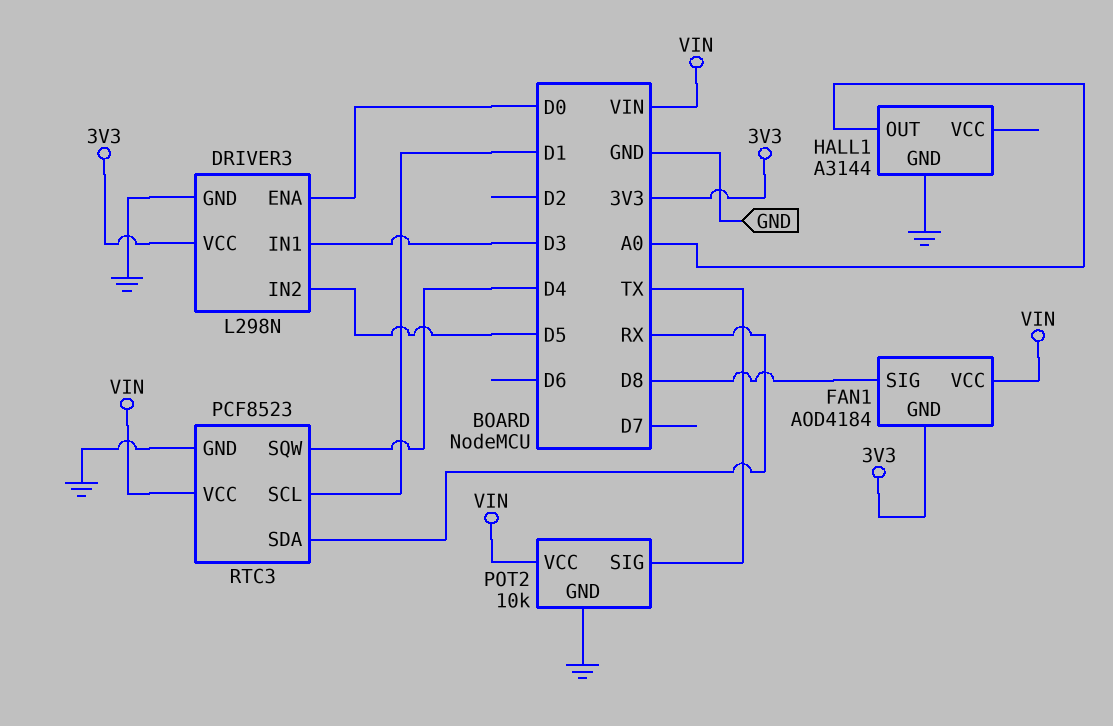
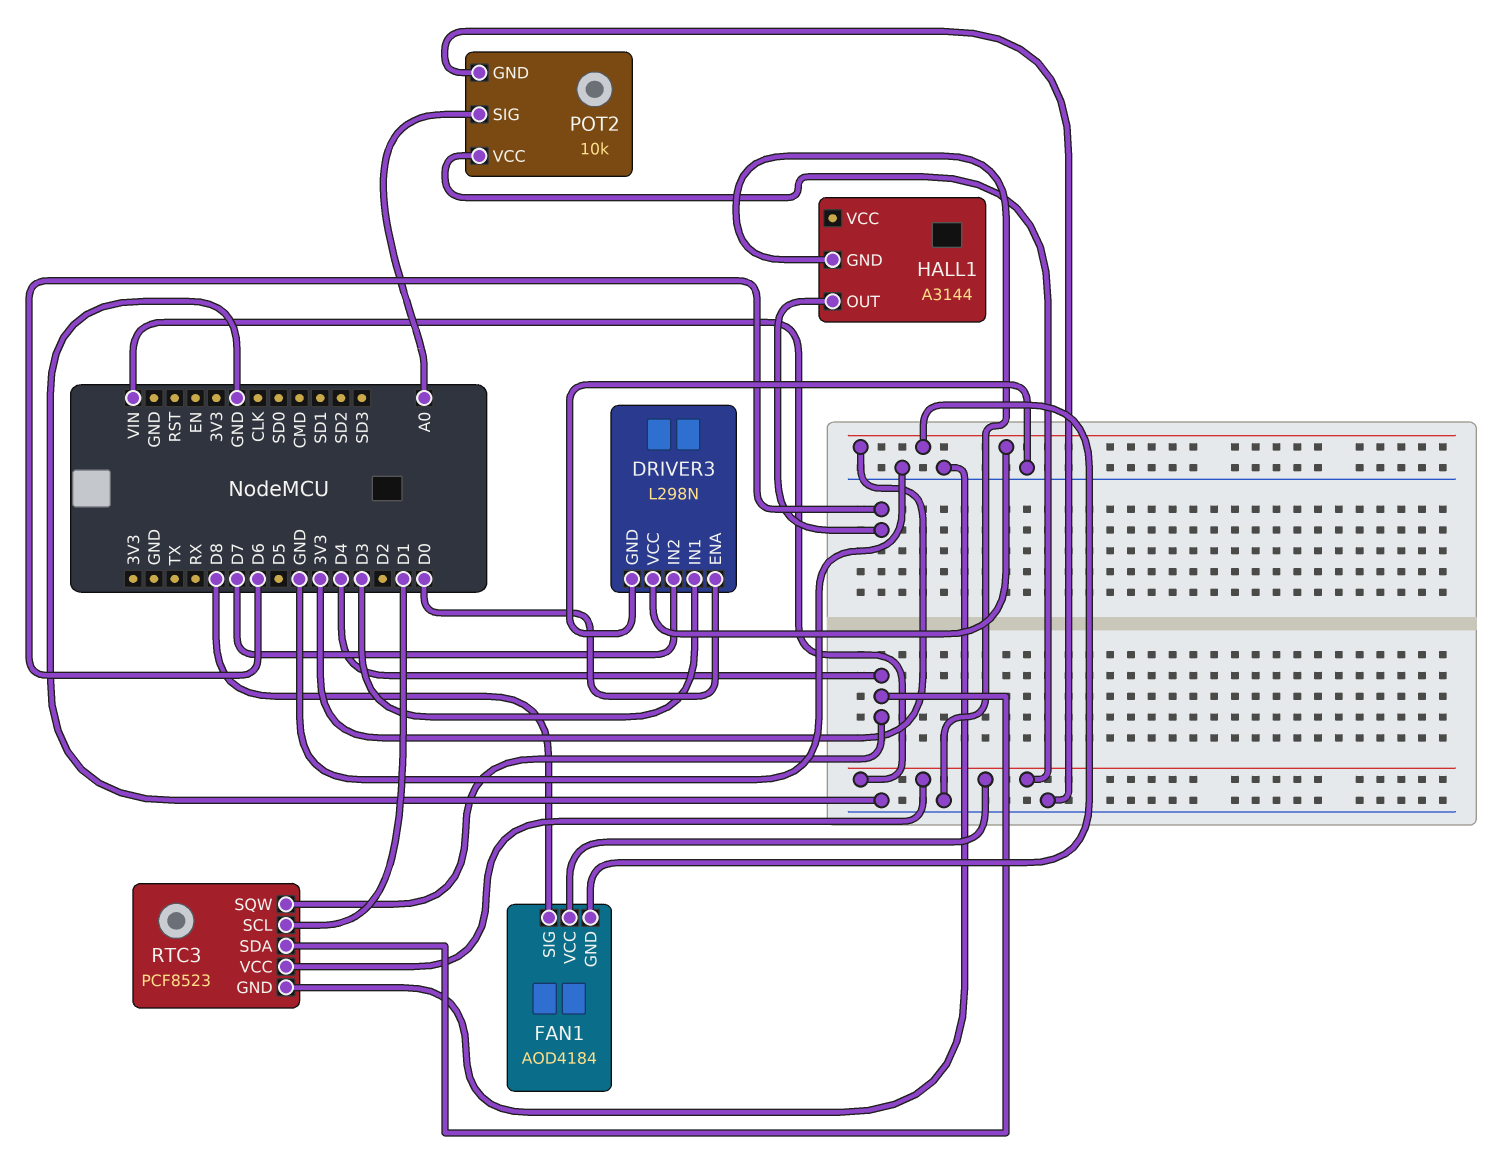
DRIVER3 pin IN2: D5 -> D7
HALL1 pin OUT: A0 -> D6
POT2 pin SIG: TX -> A0
RTC3 pin SDA: RX -> D4

